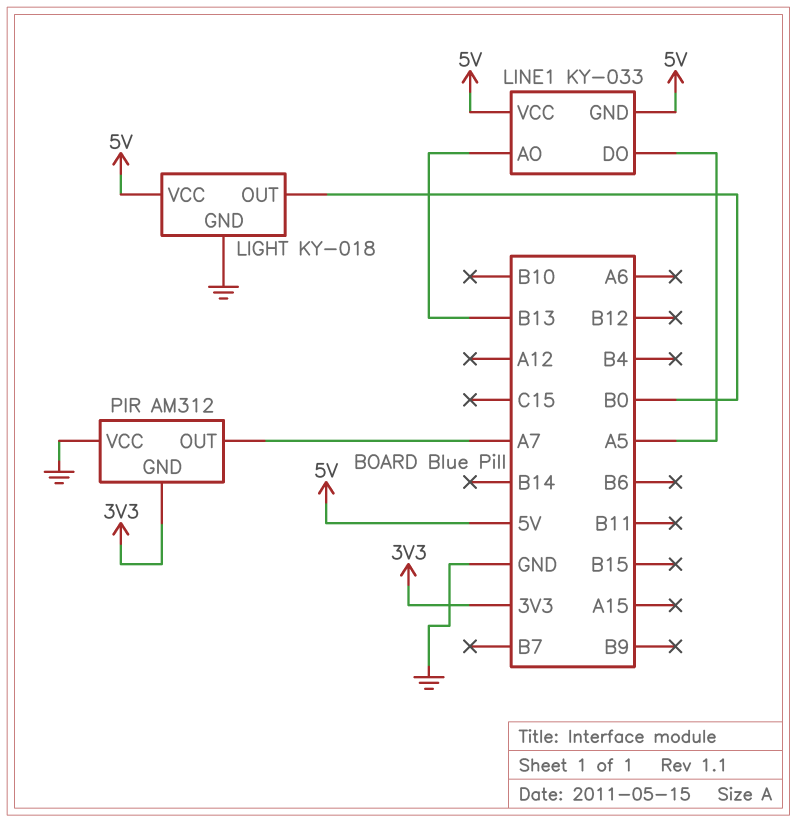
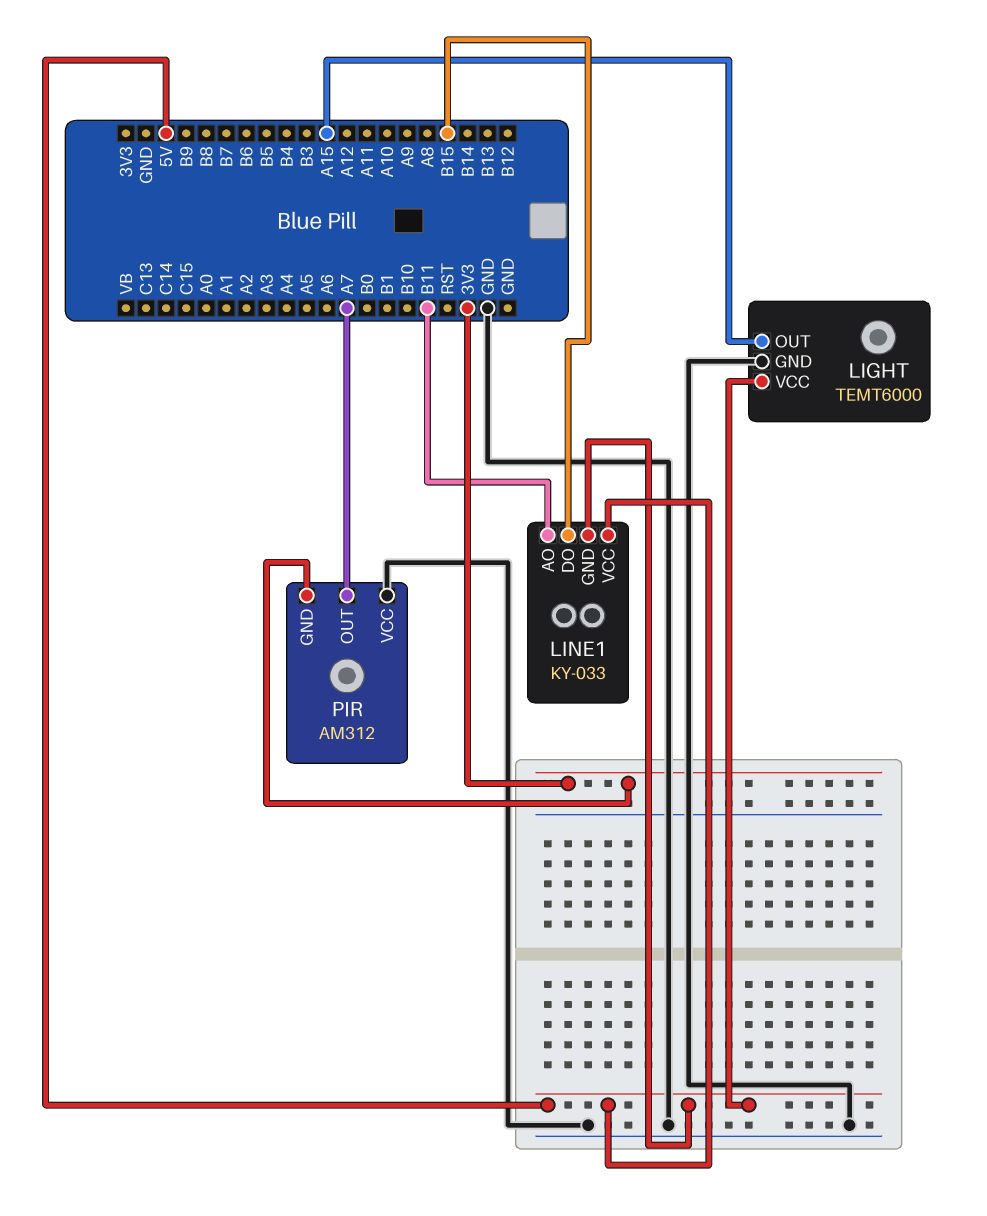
LIGHT: KY-018 -> TEMT6000
LIGHT pin OUT: B0 -> A15
LINE1 pin AO: B13 -> B11
LINE1 pin DO: A5 -> B15

